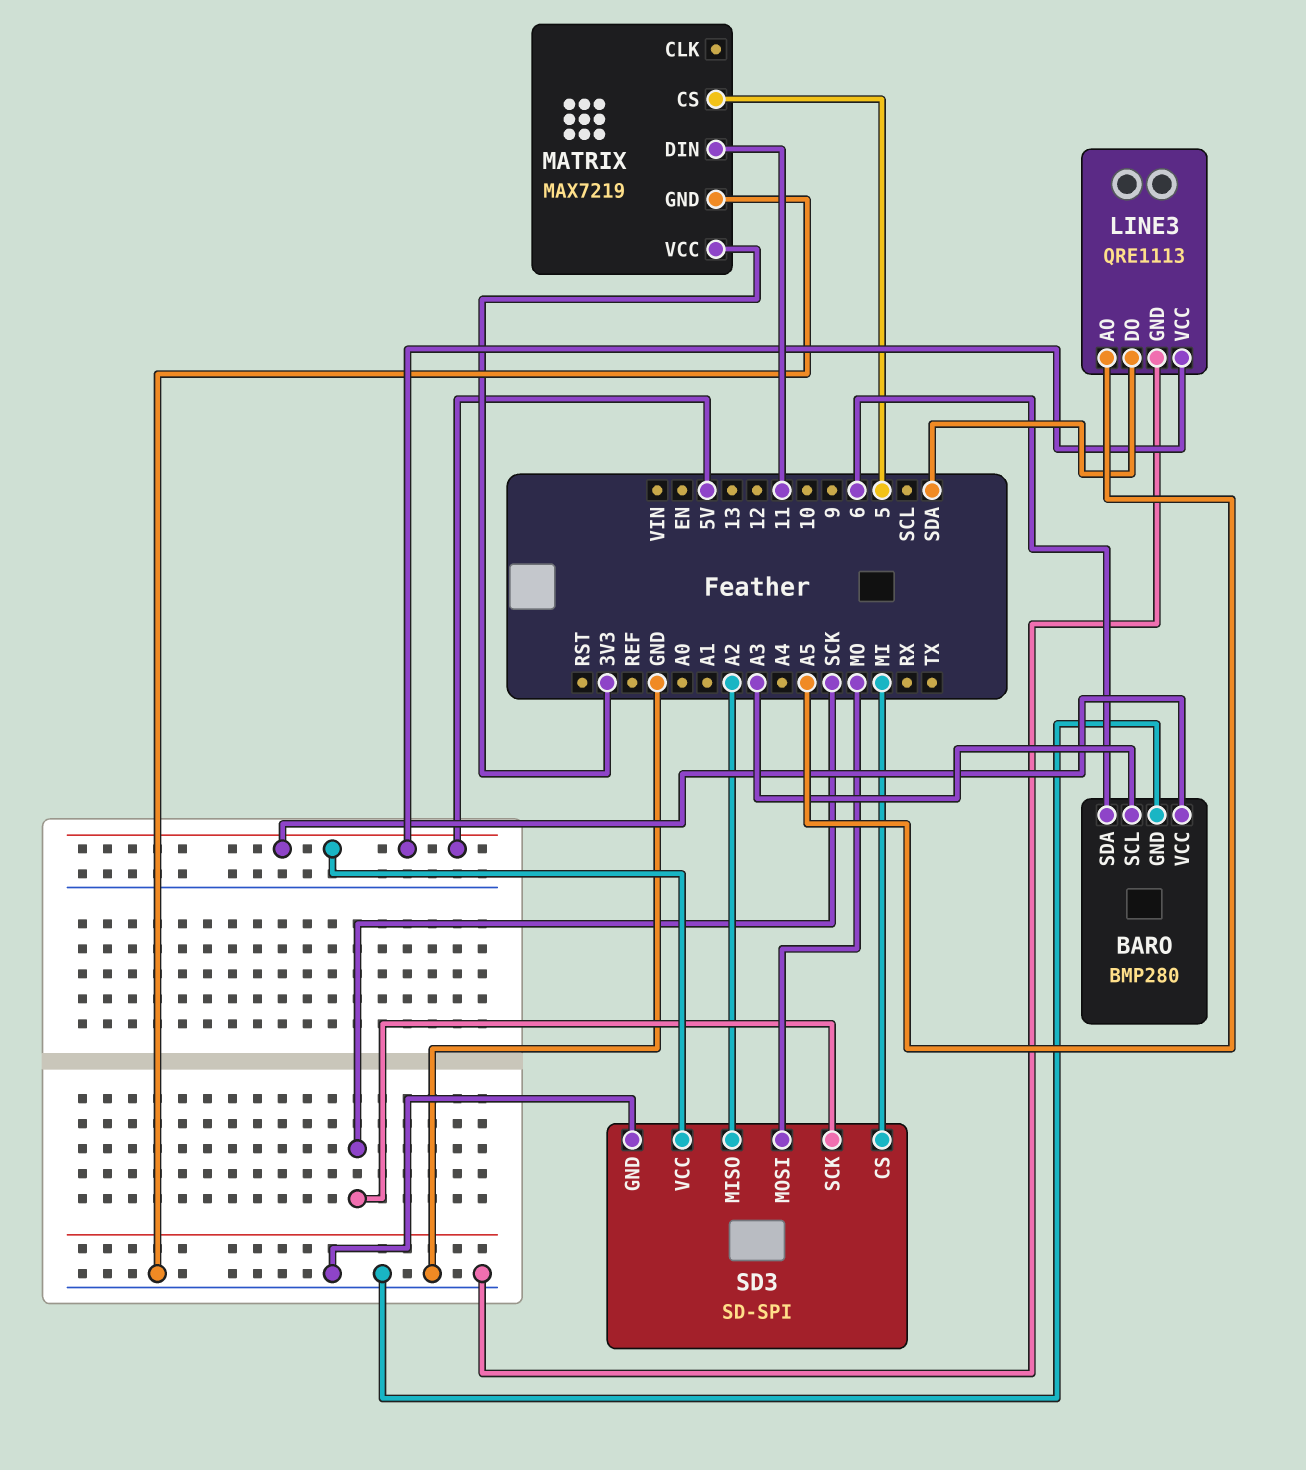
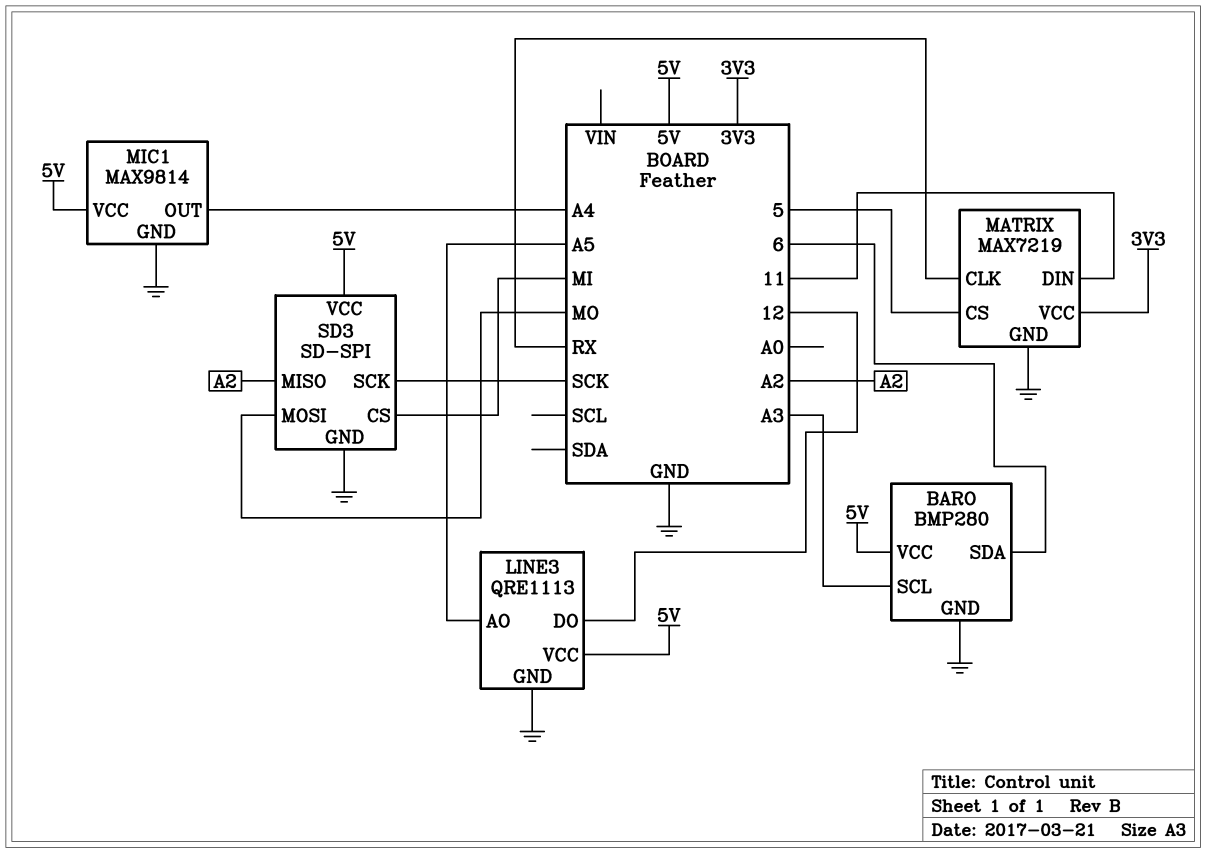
LINE3 pin DO: SDA -> 12
MATRIX pin CLK: none -> RX
MIC1: none -> MAX9814
MIC1 pin GND: none -> GND
MIC1 pin OUT: none -> A4
MIC1 pin VCC: none -> 5V

